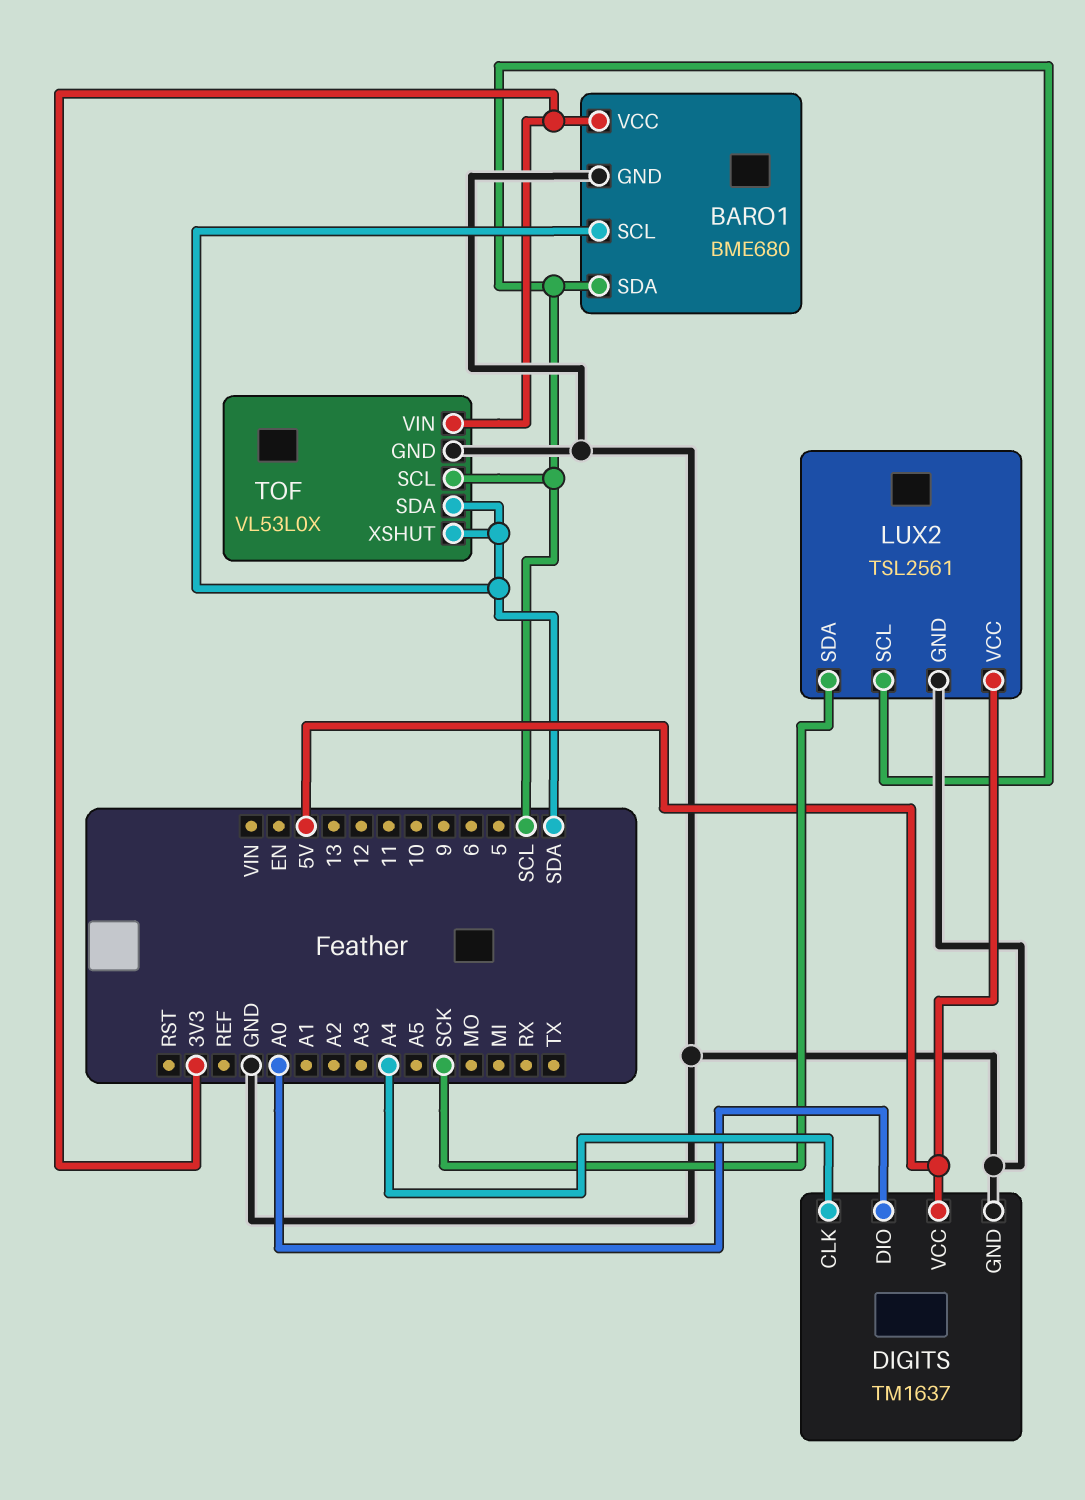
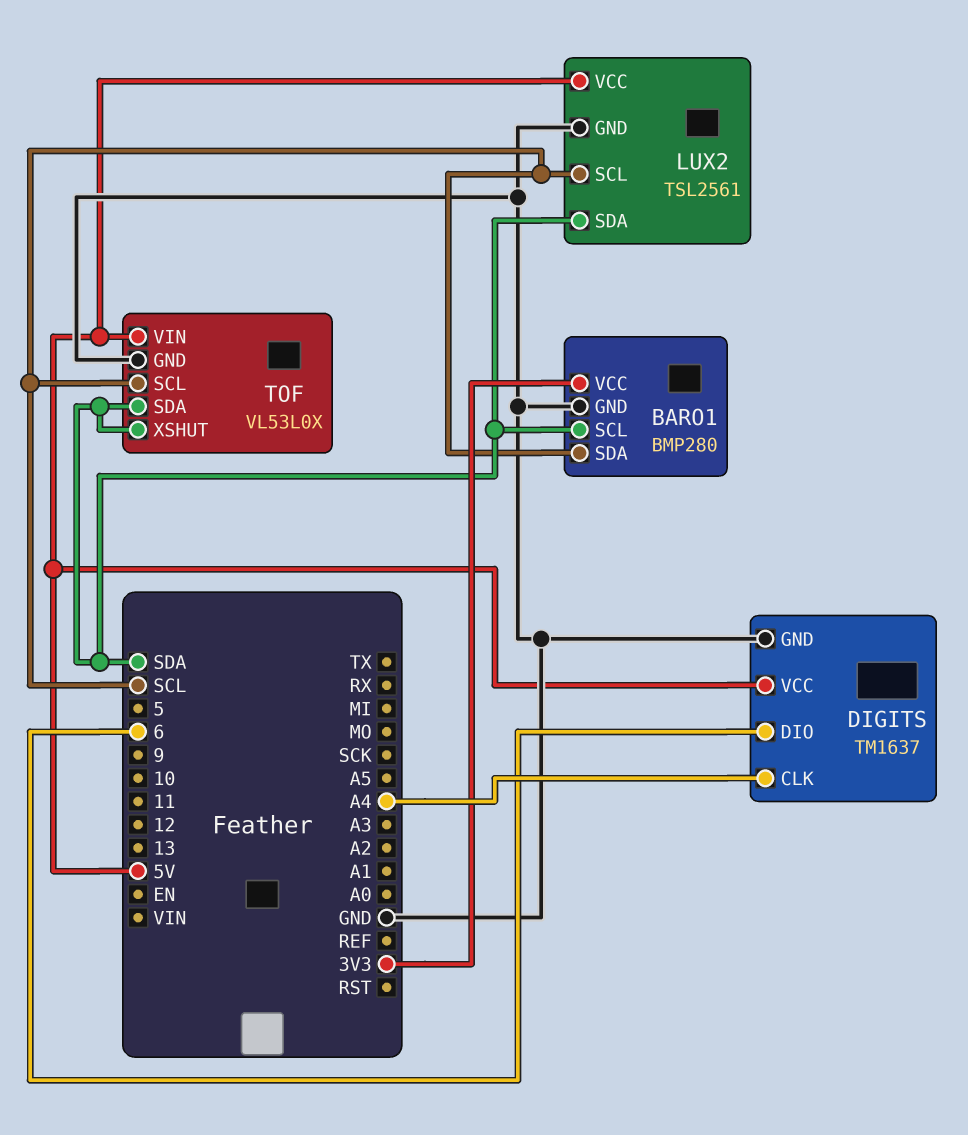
BARO1: BME680 -> BMP280
DIGITS pin DIO: A0 -> 6
LUX2 pin SDA: SCK -> SDA
TOF pin VIN: 3V3 -> 5V

